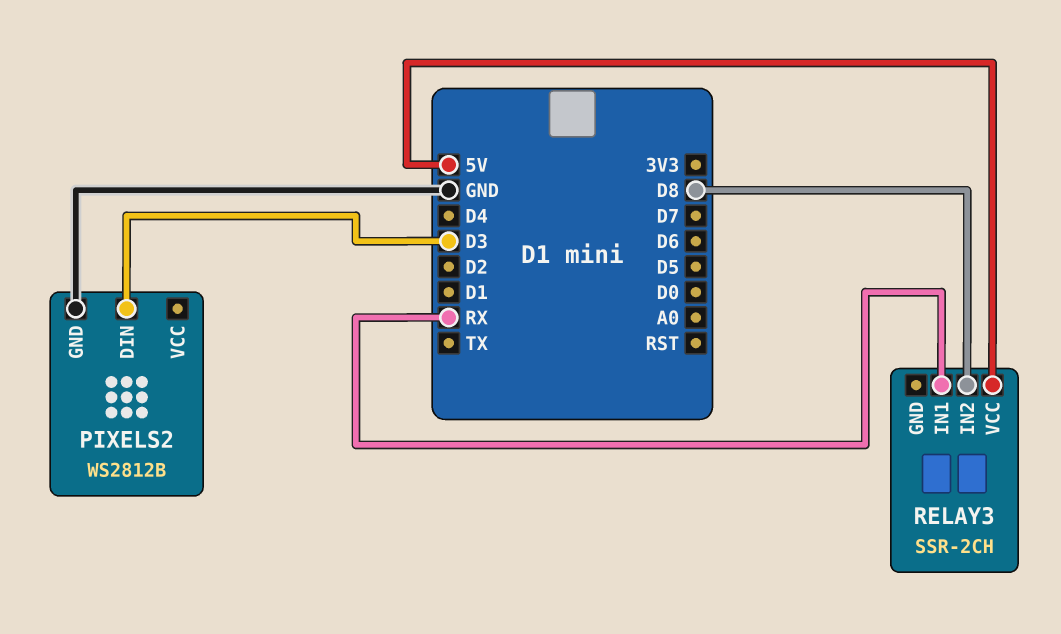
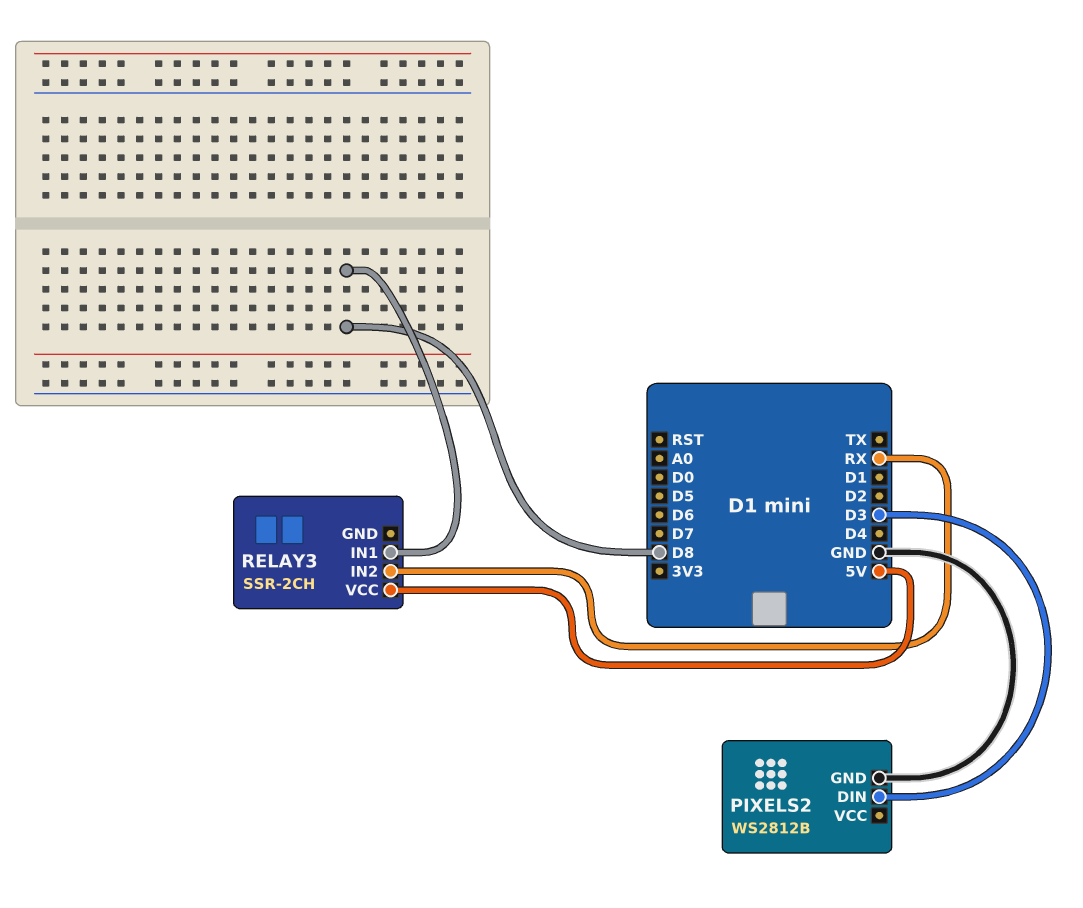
RELAY3 pin IN1: RX -> D8
RELAY3 pin IN2: D8 -> RX

